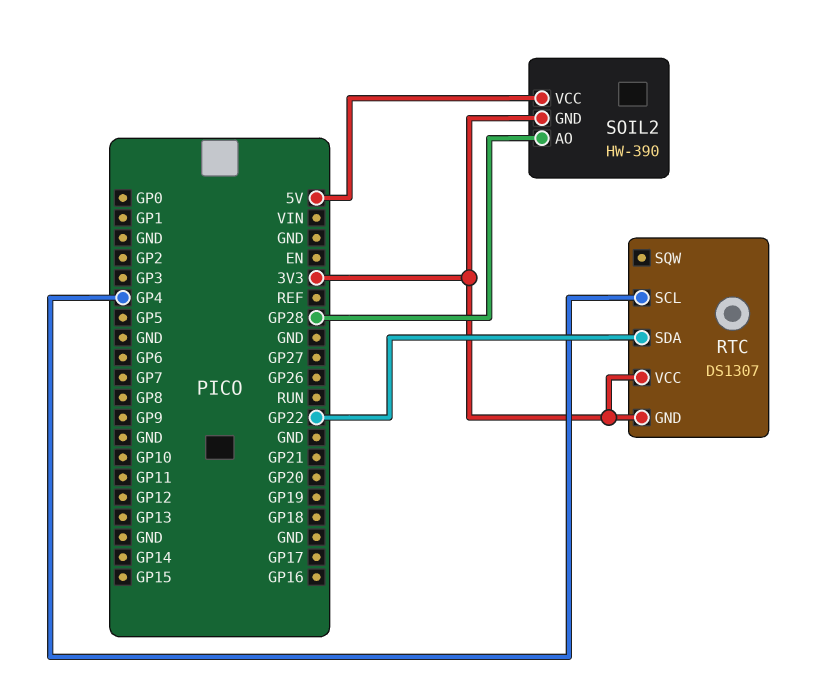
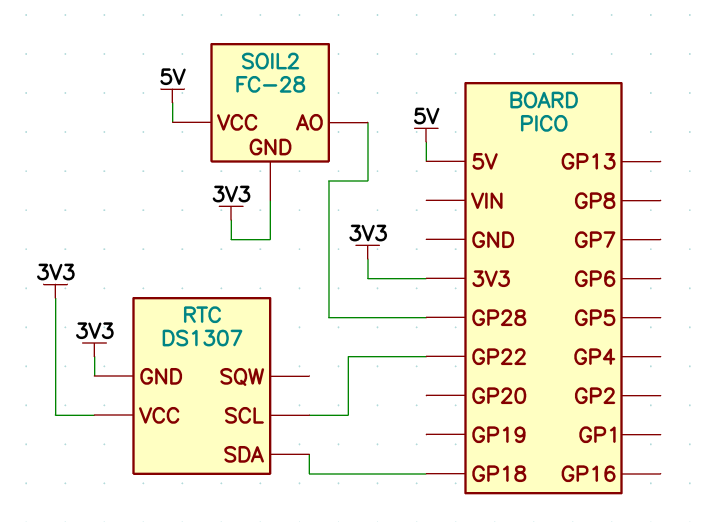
RTC pin SCL: GP4 -> GP22
RTC pin SDA: GP22 -> GP18
SOIL2: HW-390 -> FC-28

